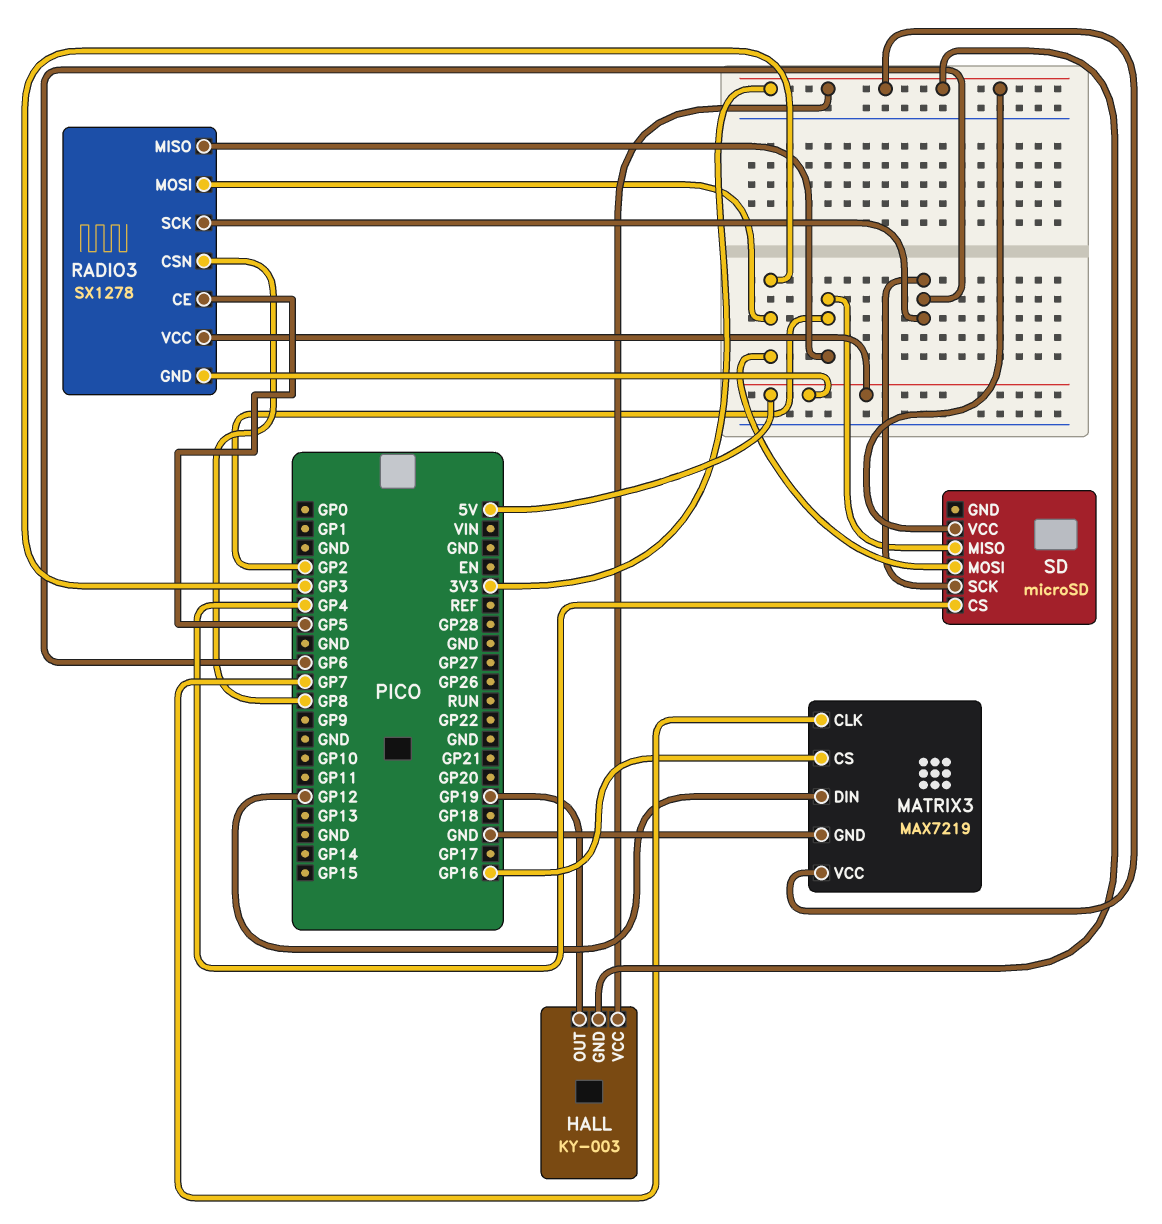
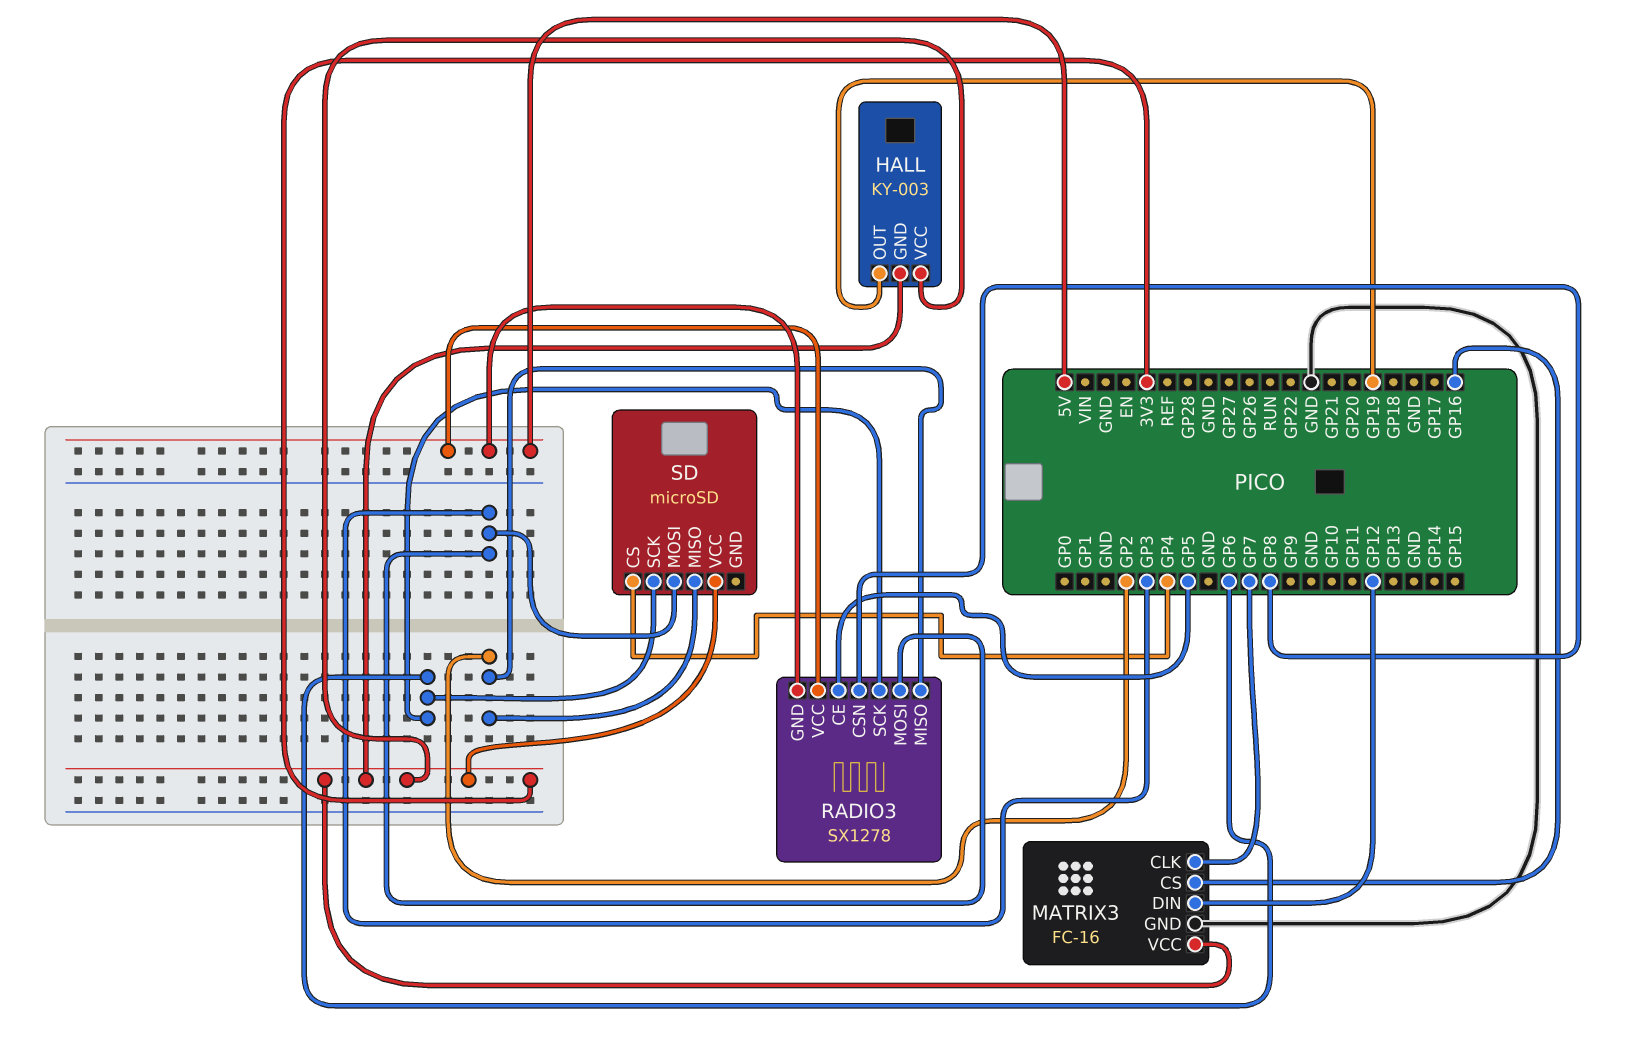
MATRIX3: MAX7219 -> FC-16

